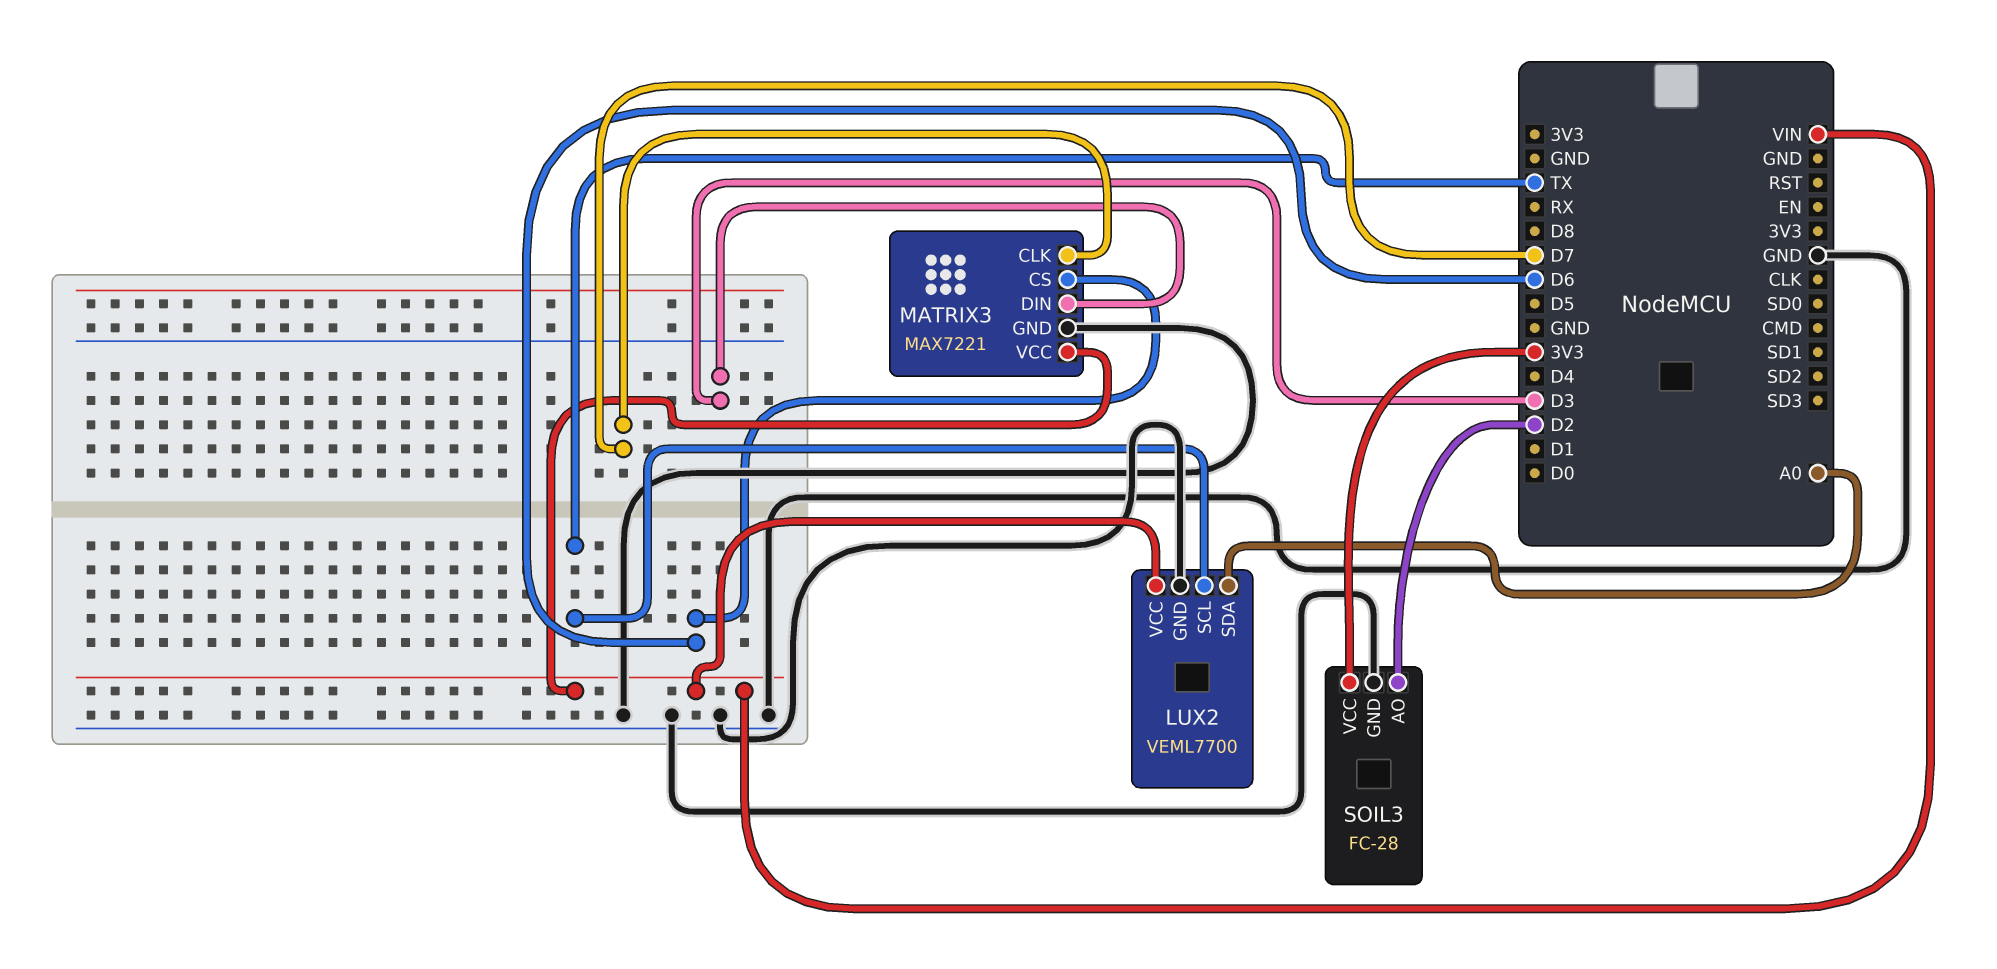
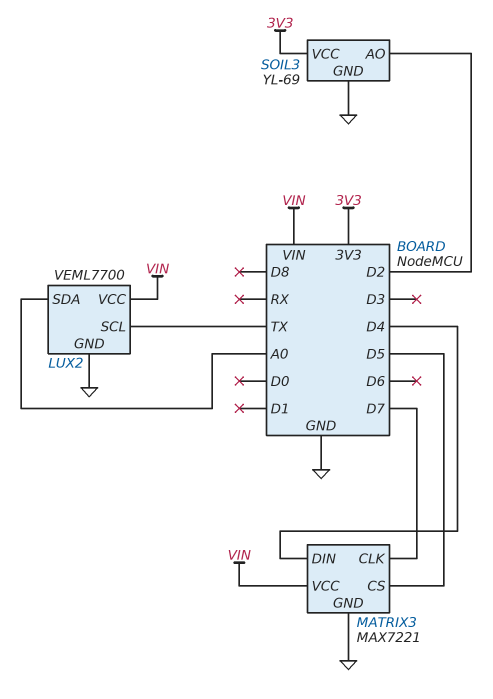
MATRIX3 pin CS: D6 -> D5
MATRIX3 pin DIN: D3 -> D4
SOIL3: FC-28 -> YL-69

